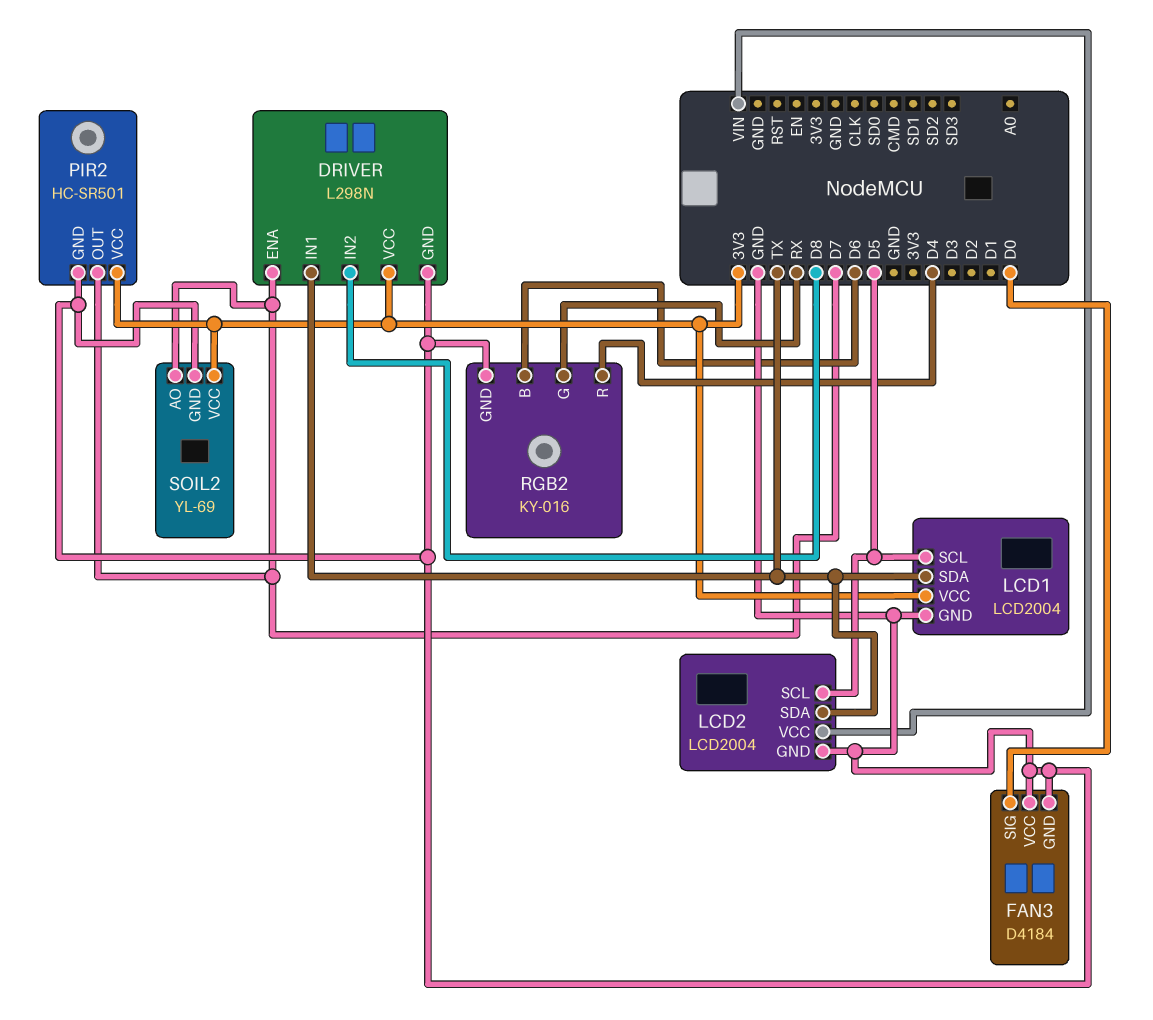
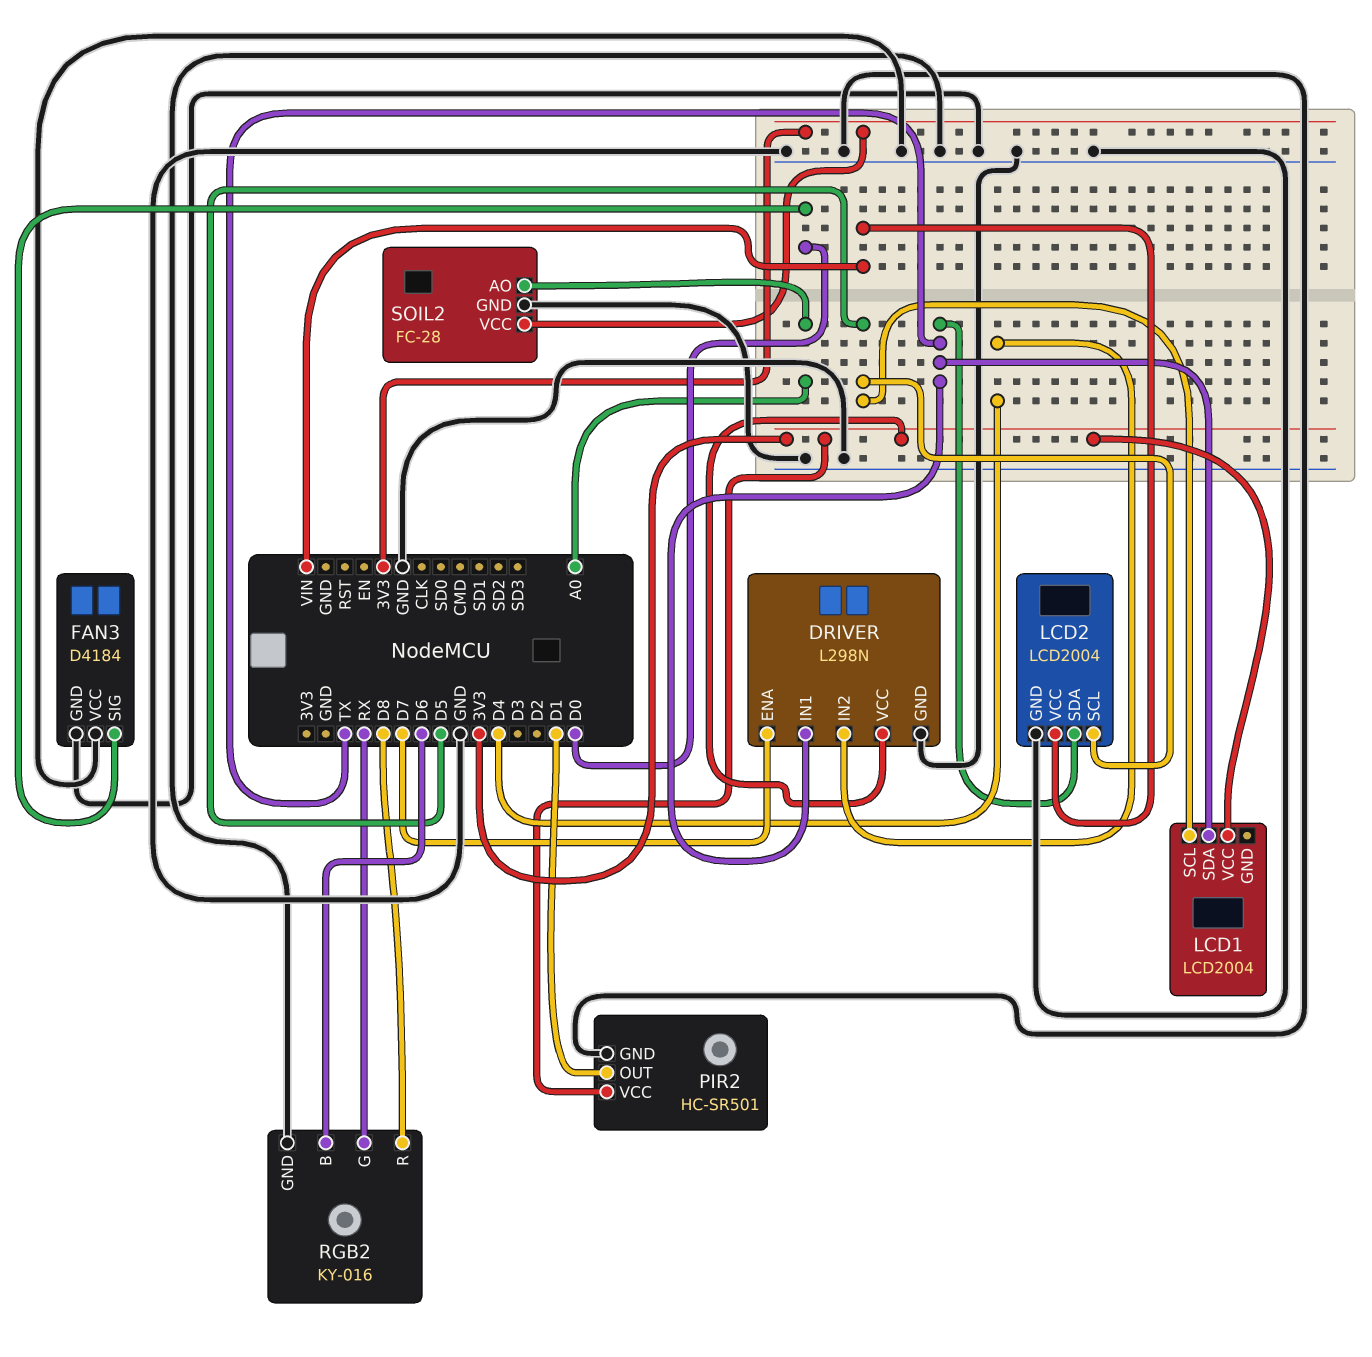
DRIVER pin IN2: D8 -> D4
LCD1 pin GND: GND -> none
PIR2 pin OUT: D7 -> D1
RGB2 pin R: D4 -> D8
SOIL2: YL-69 -> FC-28
SOIL2 pin AO: D7 -> A0

